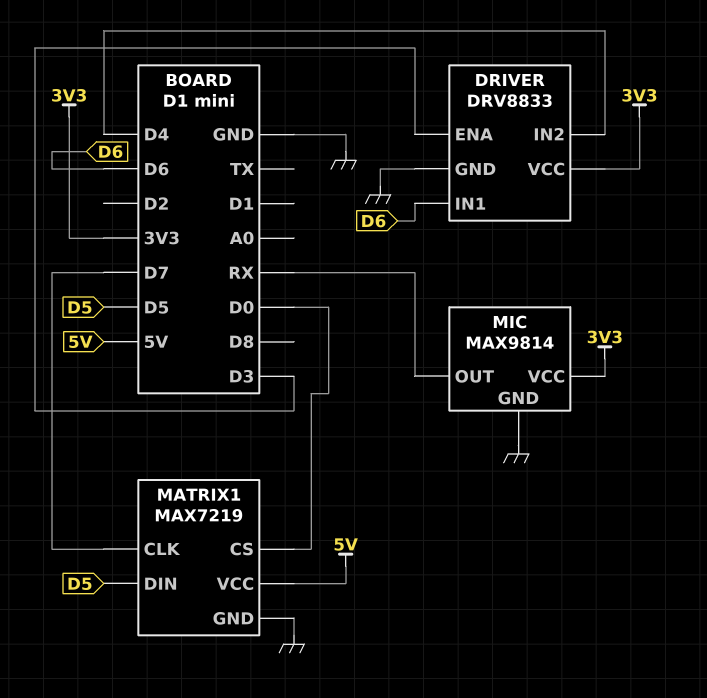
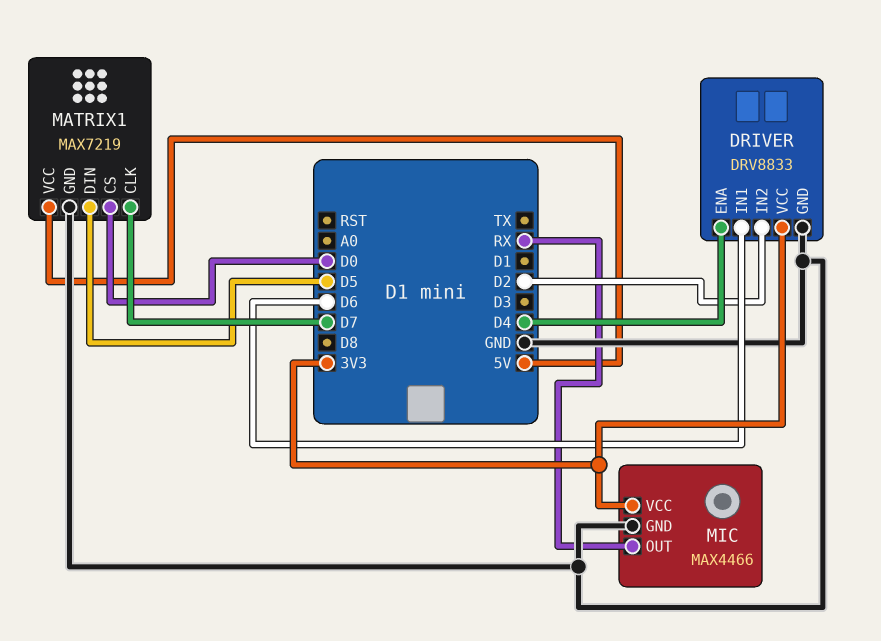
DRIVER pin ENA: D3 -> D4
DRIVER pin IN2: D4 -> D2
MIC: MAX9814 -> MAX4466

